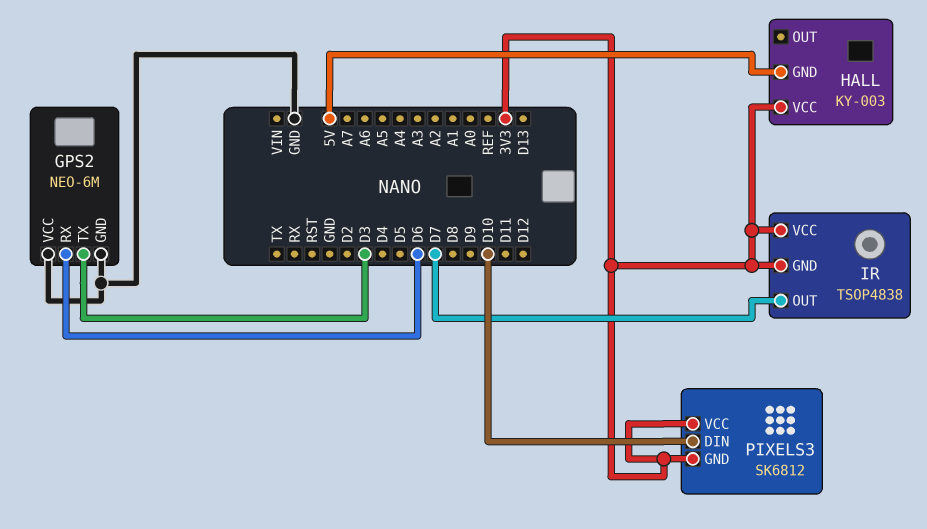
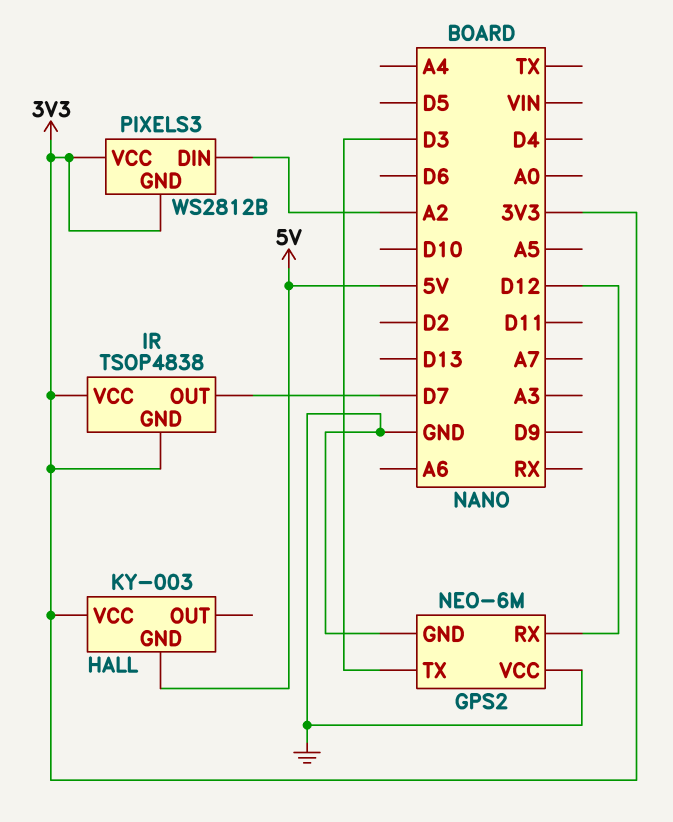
GPS2 pin RX: D6 -> D12
PIXELS3: SK6812 -> WS2812B
PIXELS3 pin DIN: D10 -> A2

